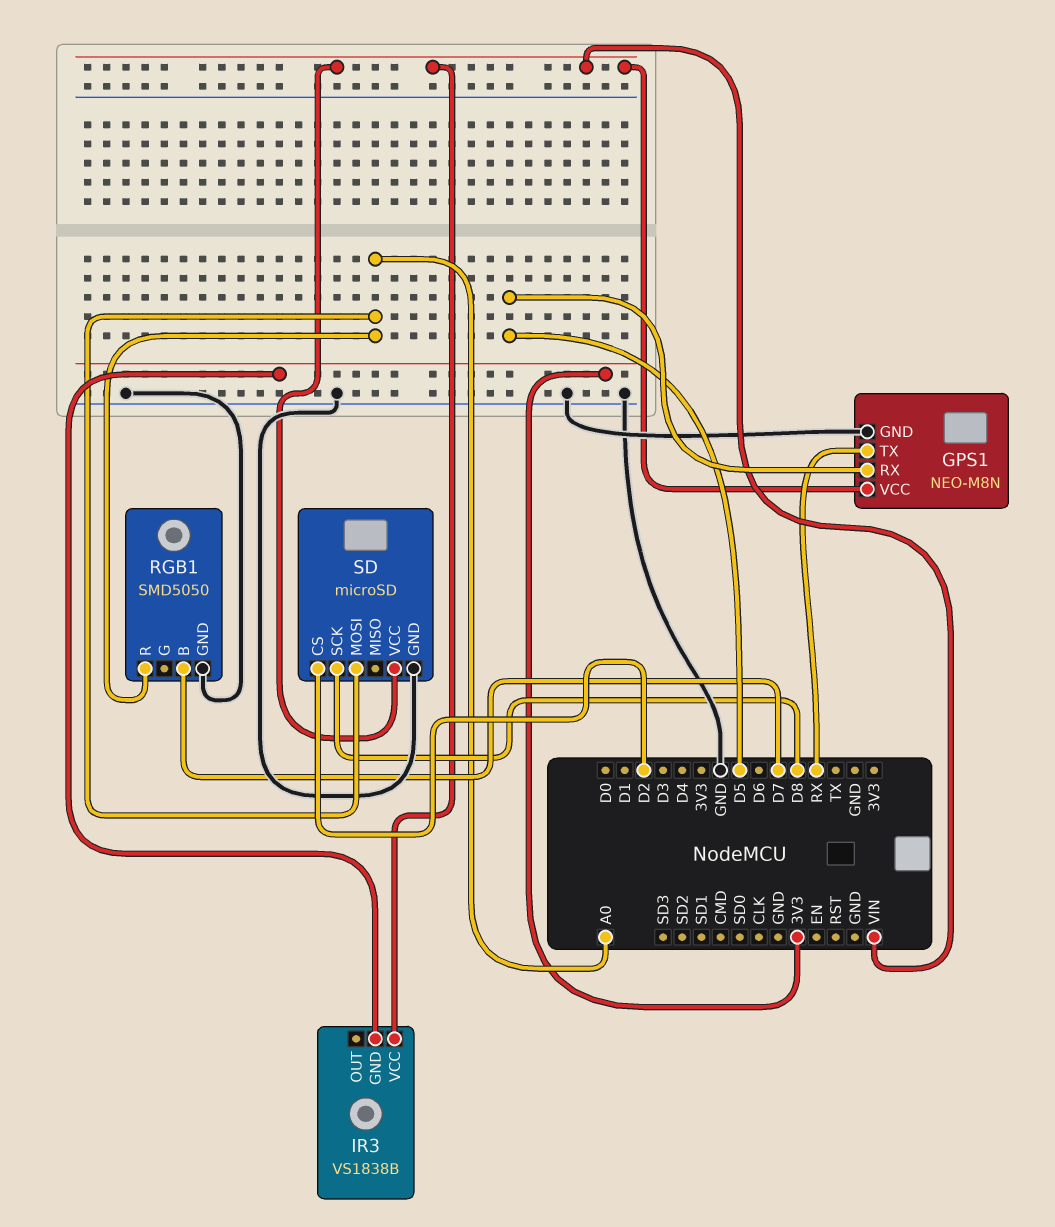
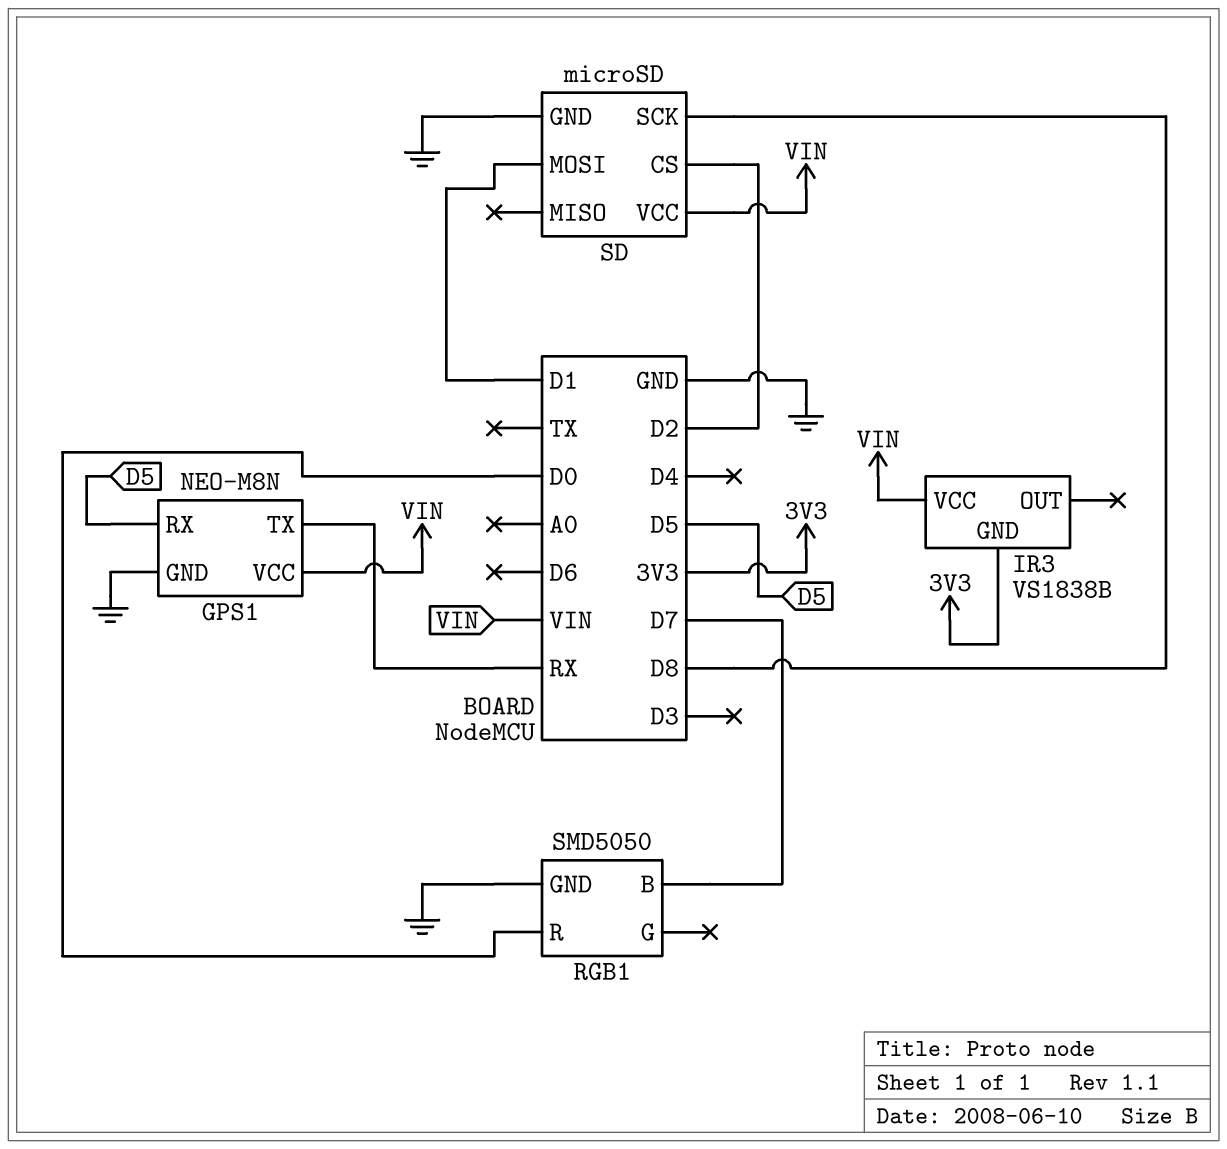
RGB1 pin R: A0 -> D0
SD pin MOSI: A0 -> D1

